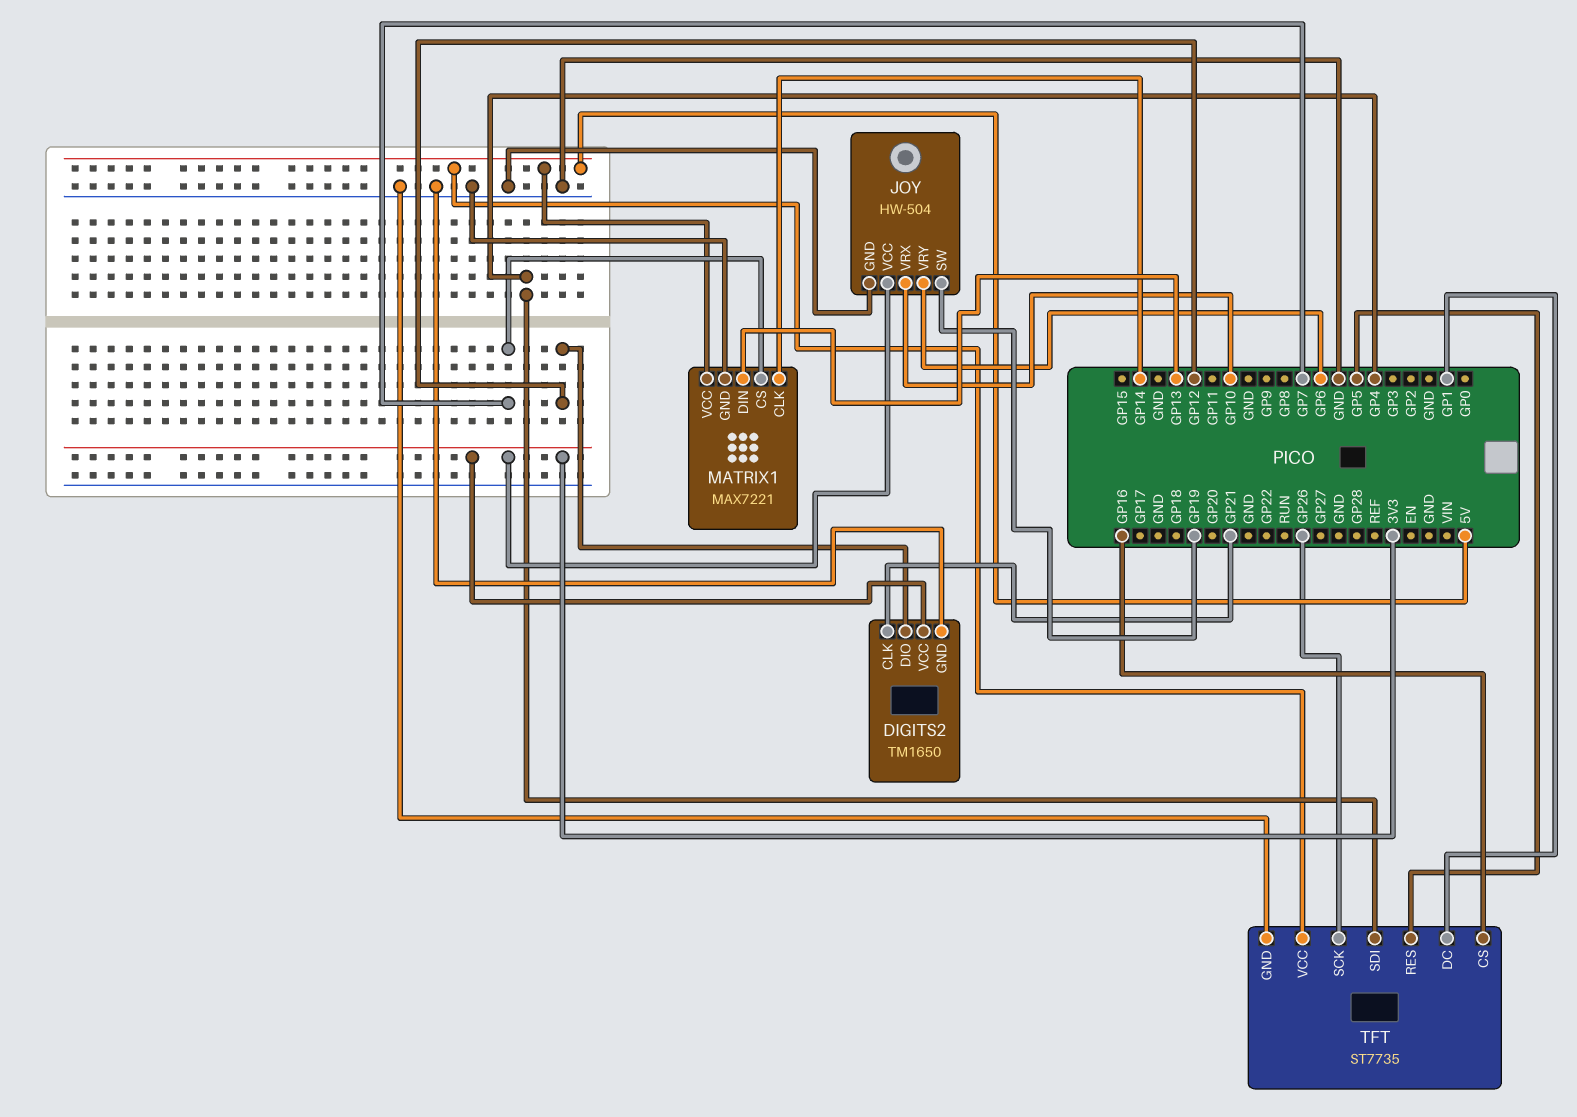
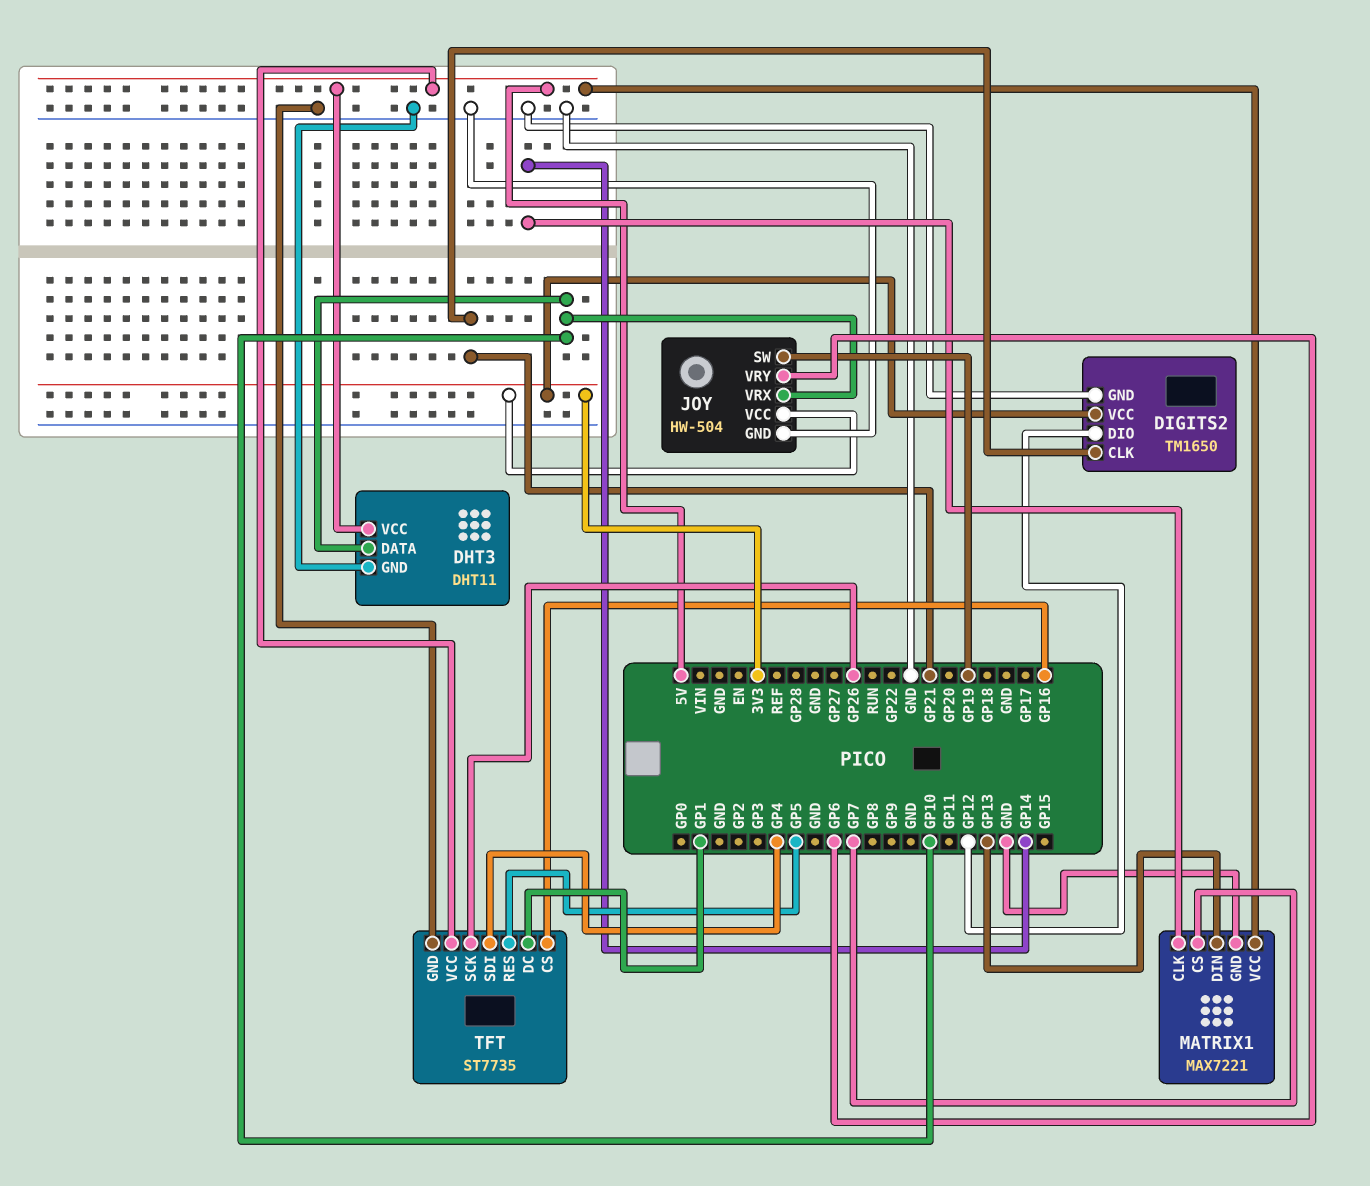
DHT3: none -> DHT11
DHT3 pin DATA: none -> GP10
DHT3 pin GND: none -> GND
DHT3 pin VCC: none -> 5V

